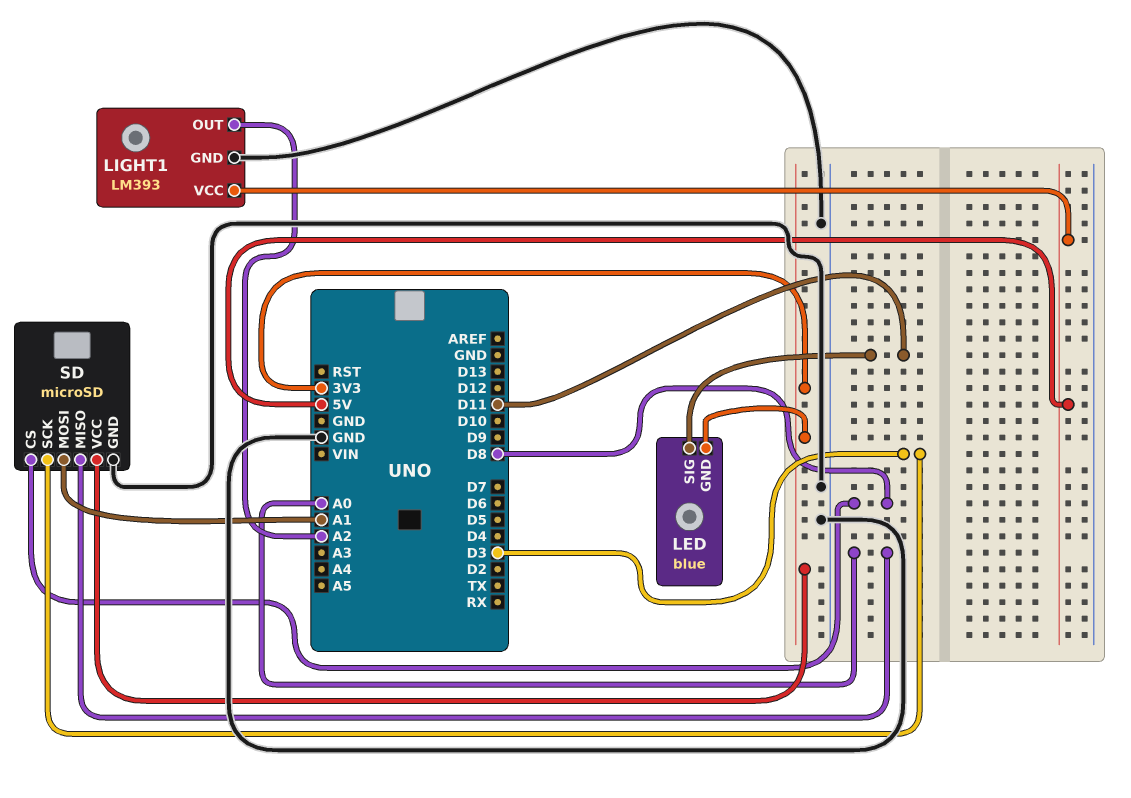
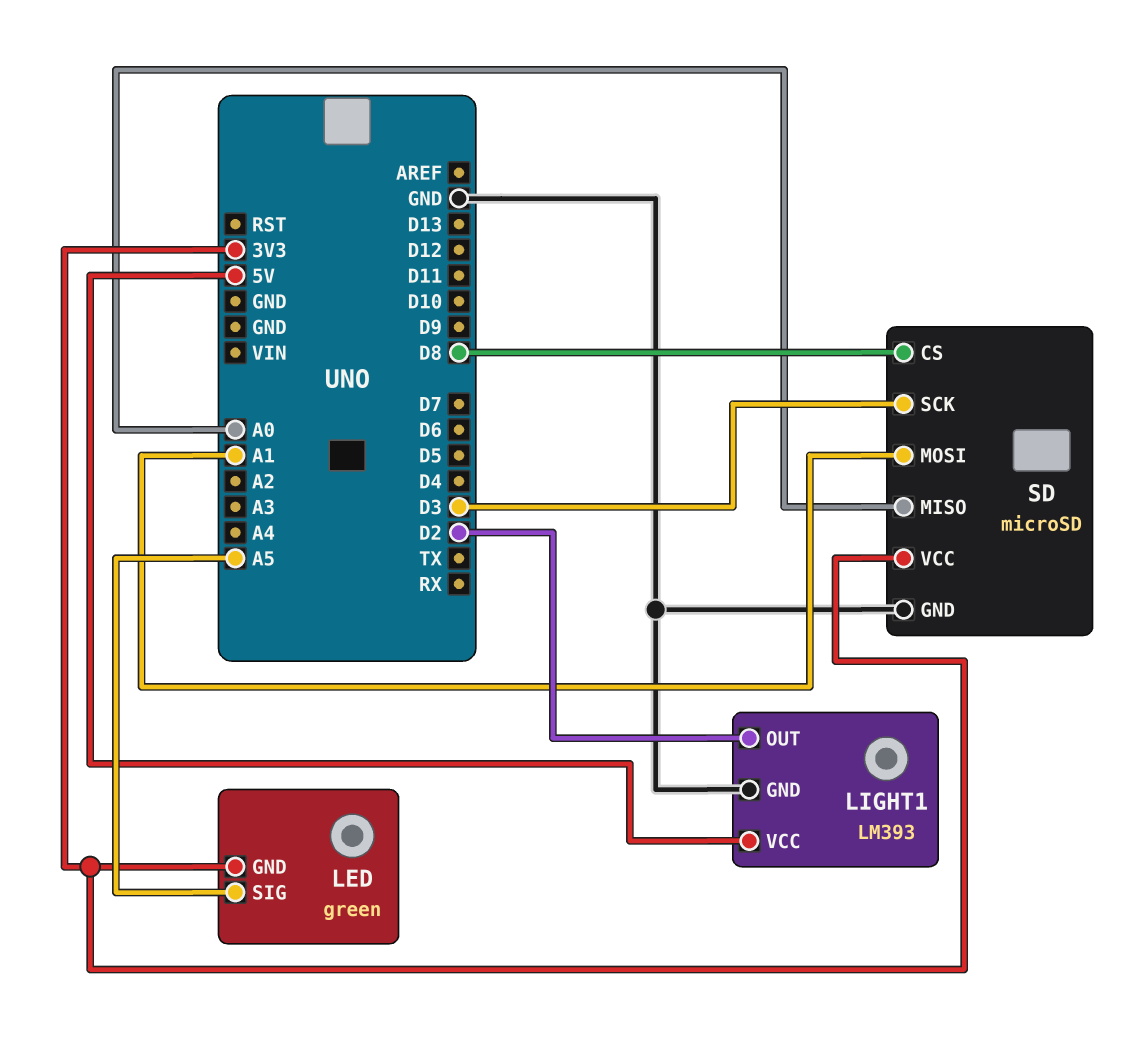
LED: blue -> green
LED pin SIG: D11 -> A5
LIGHT1 pin OUT: A2 -> D2

